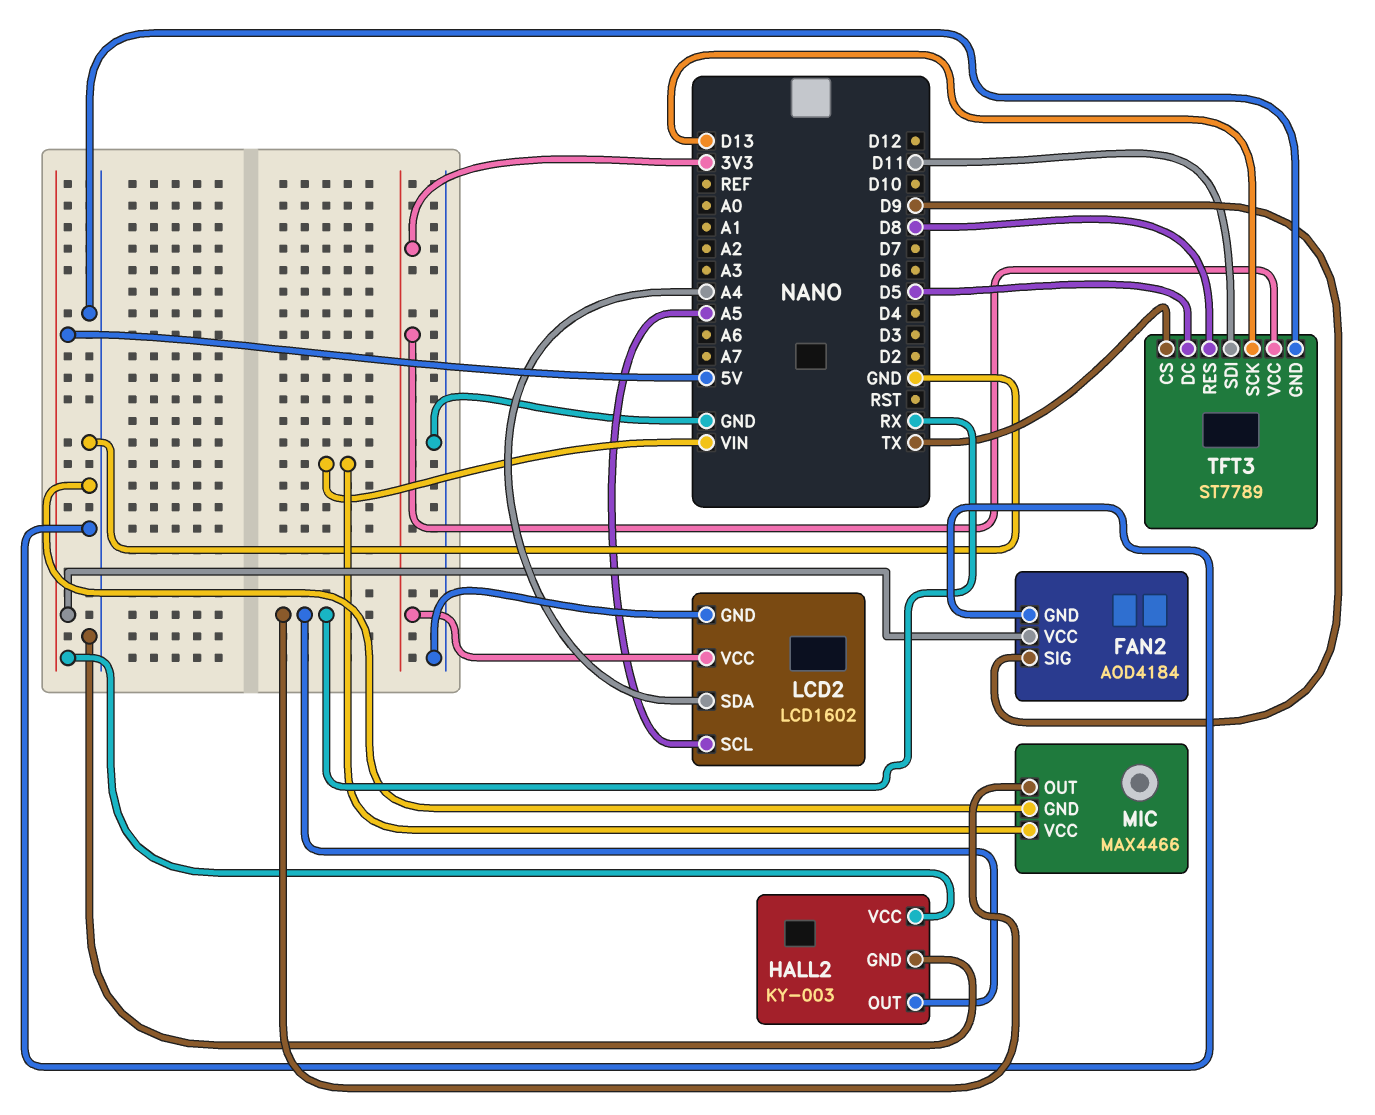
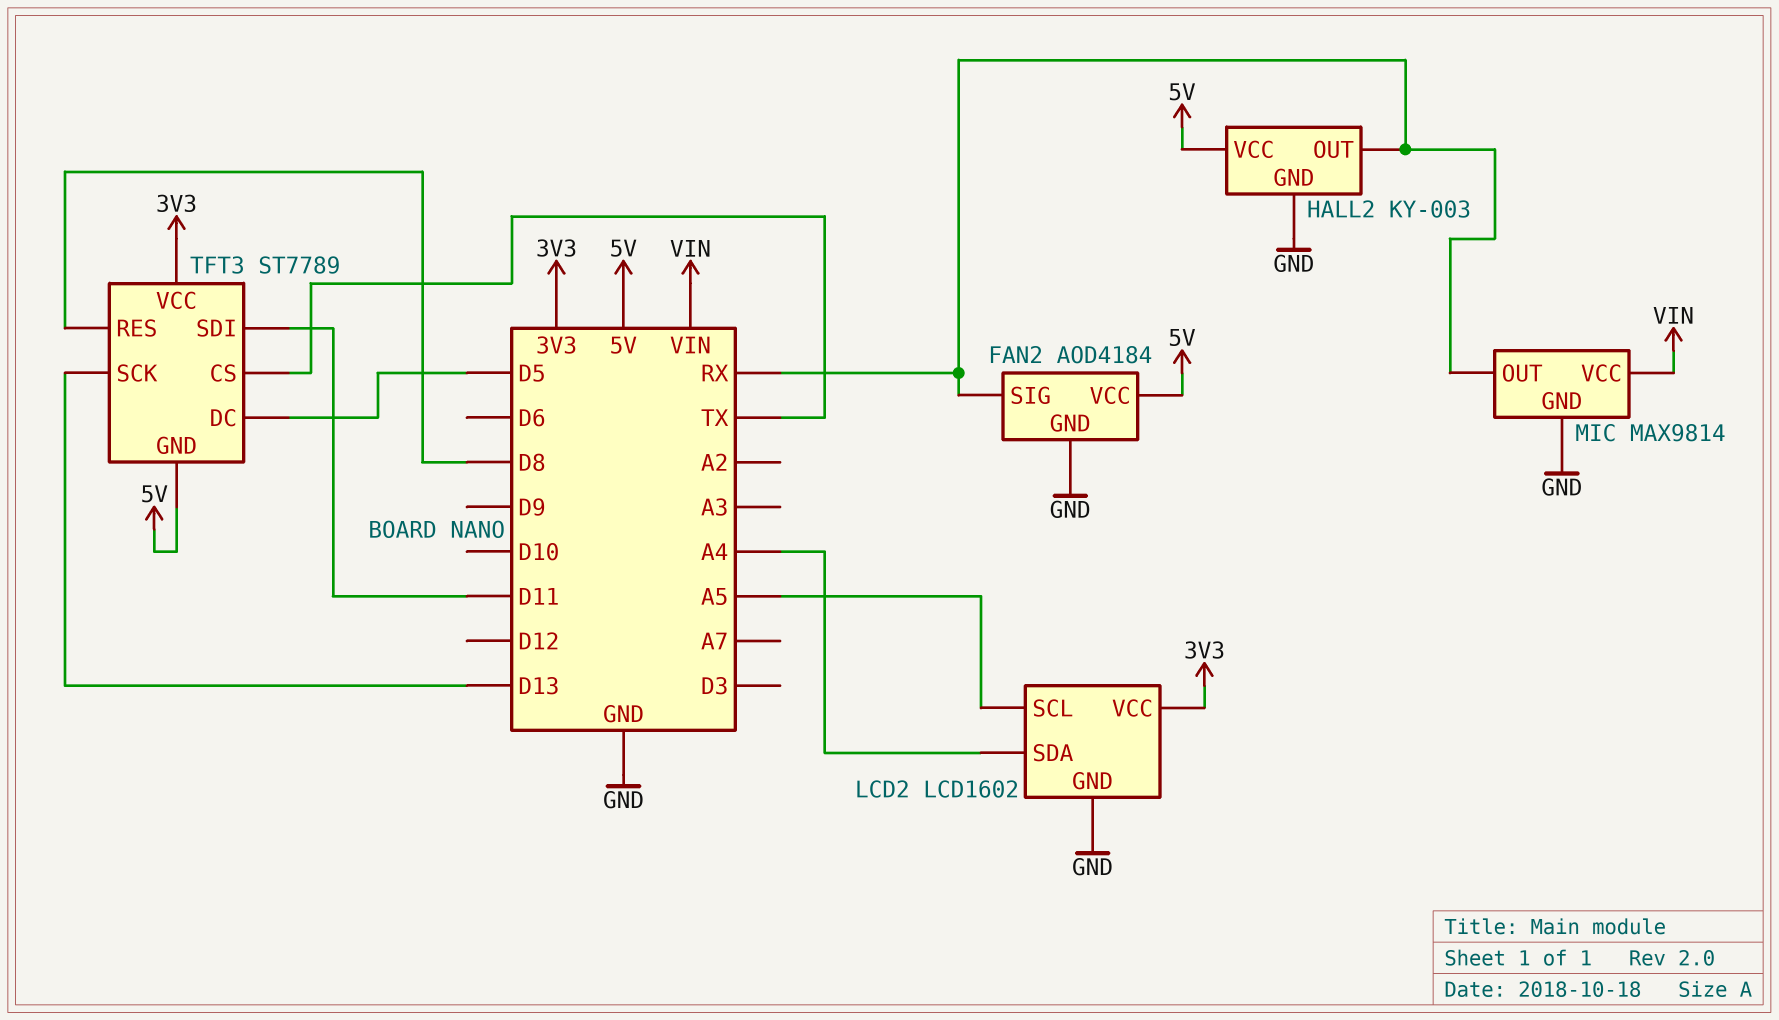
FAN2 pin SIG: D9 -> RX
MIC: MAX4466 -> MAX9814
TFT3 pin GND: GND -> 5V

